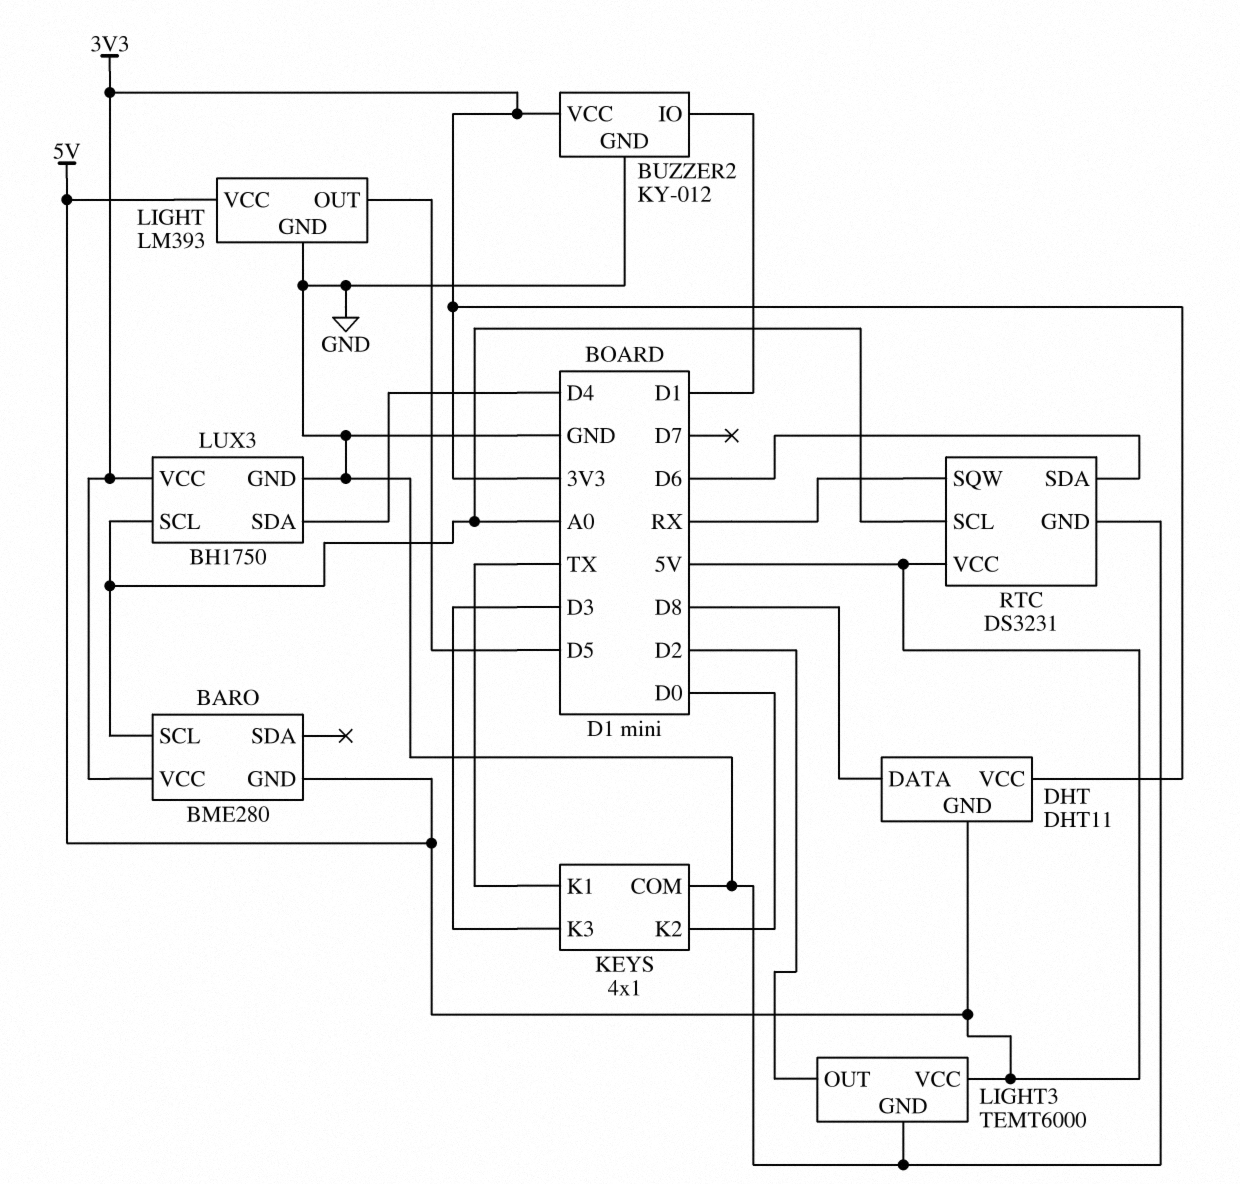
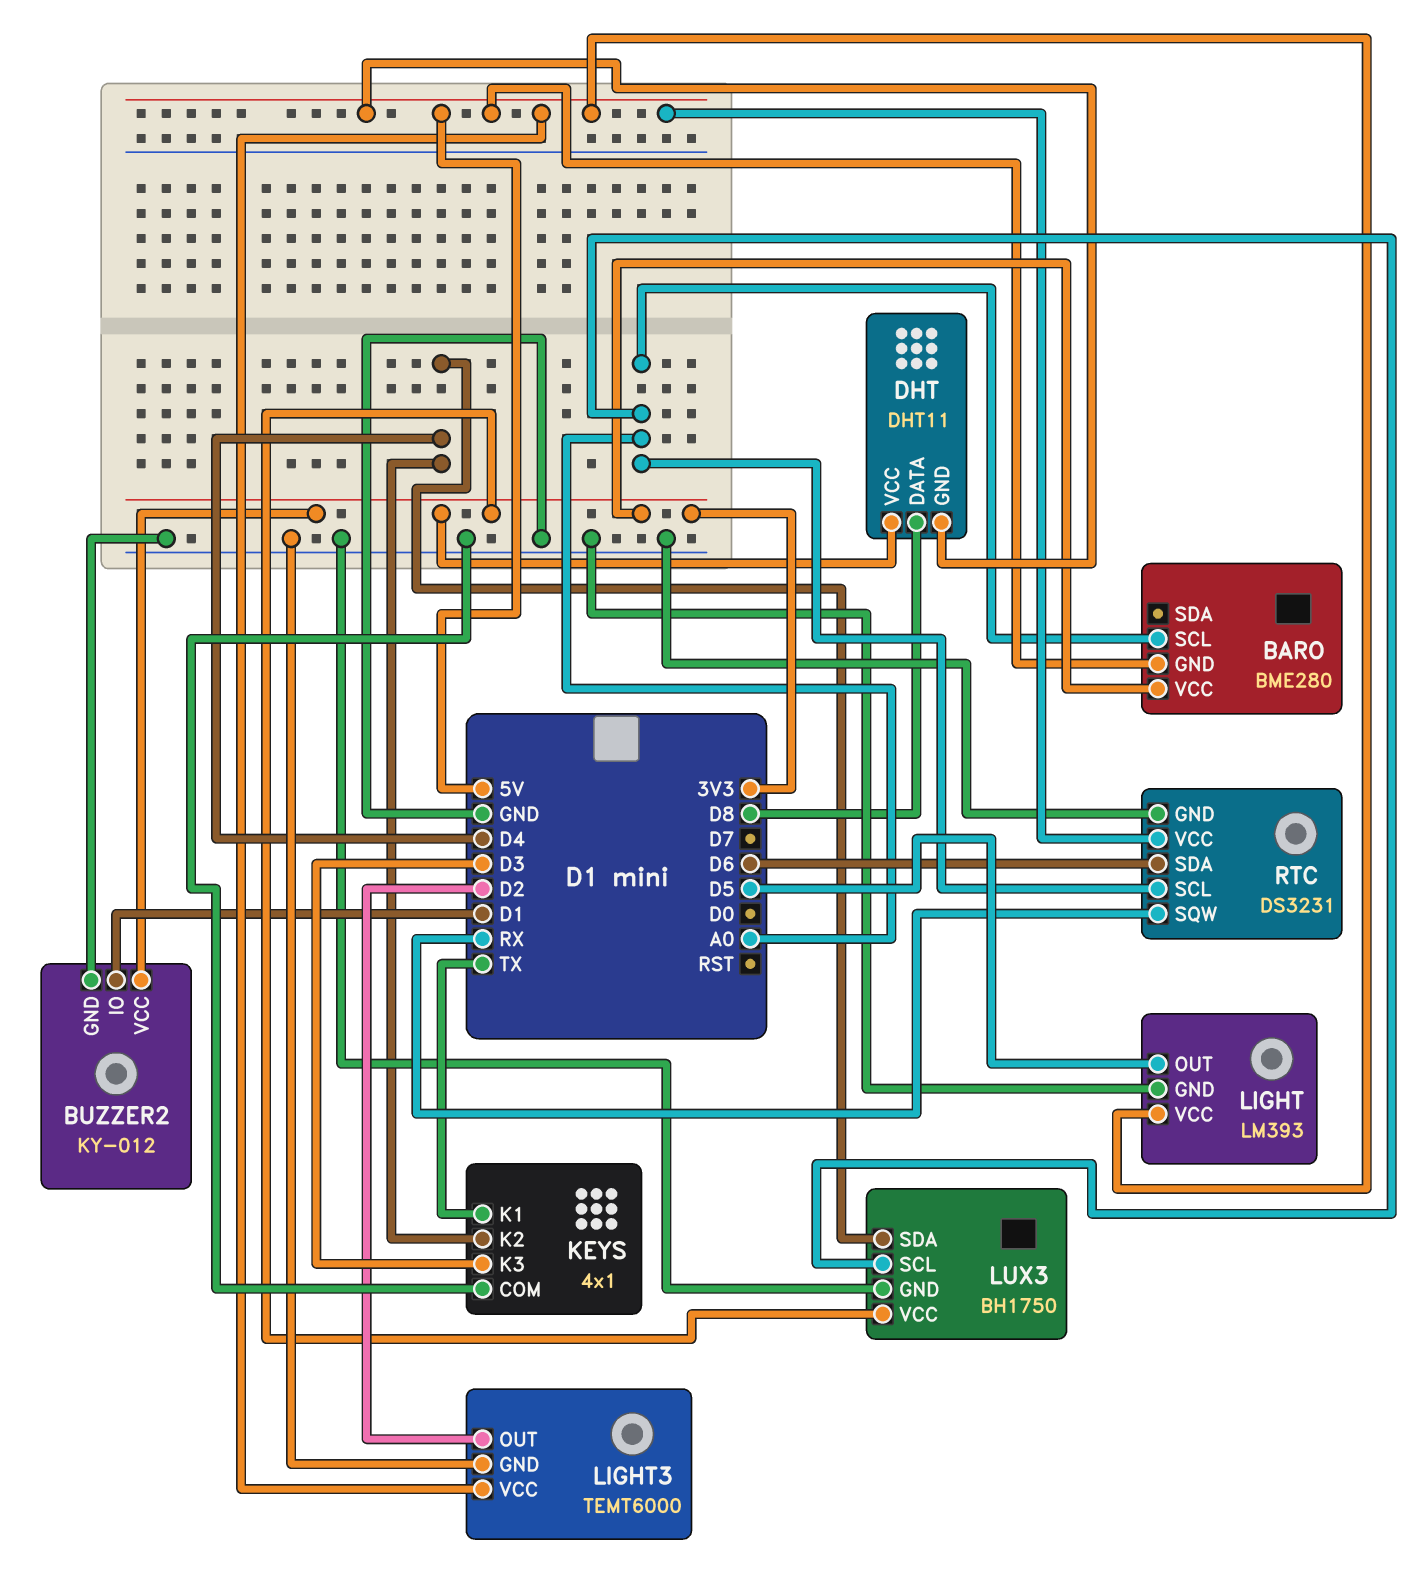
KEYS pin K2: D0 -> D4

